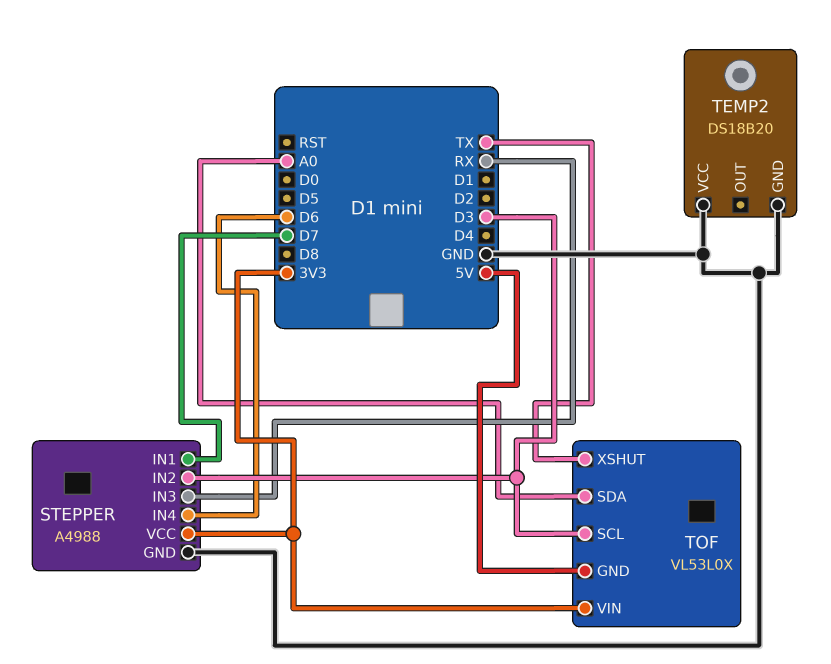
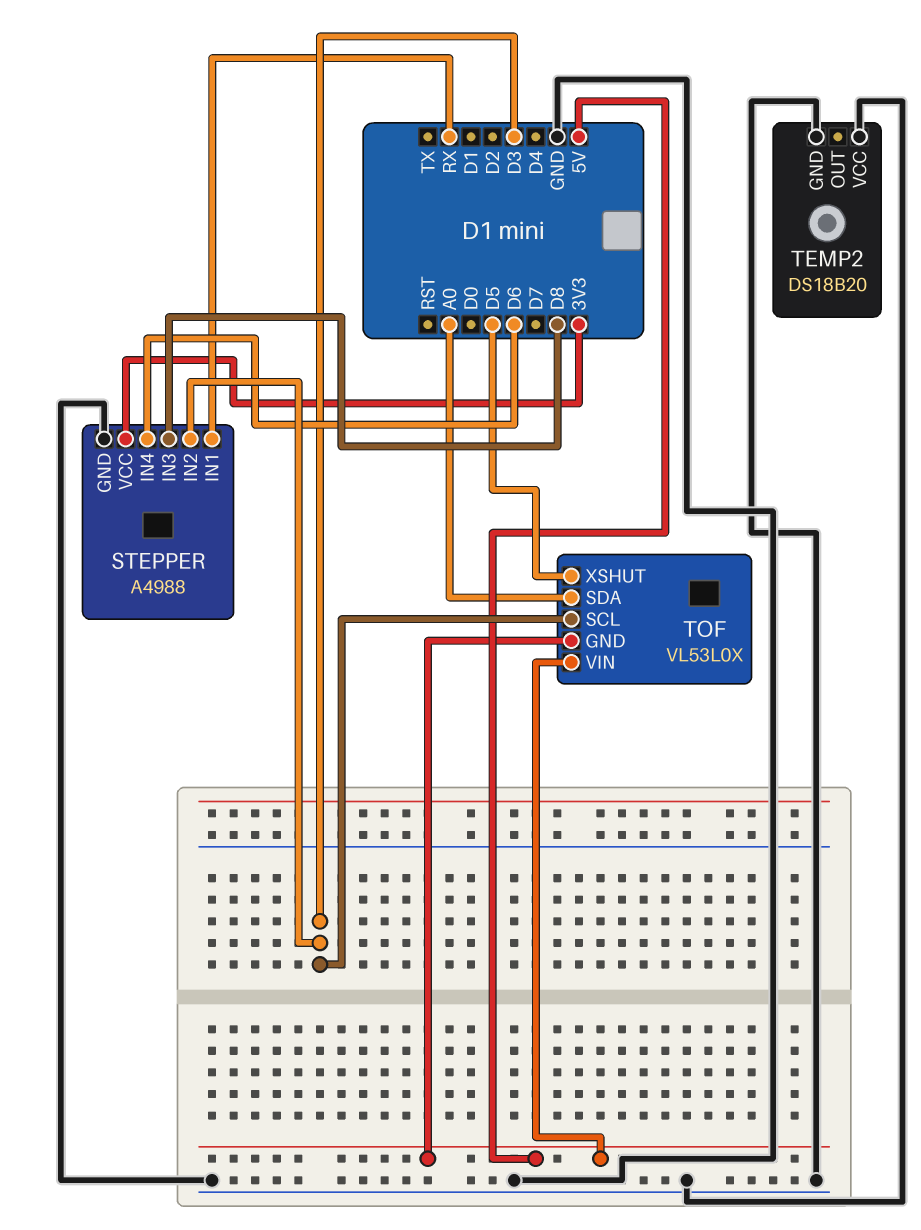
STEPPER pin IN1: D7 -> RX
STEPPER pin IN3: RX -> D8
TOF pin VIN: 3V3 -> 5V
TOF pin XSHUT: TX -> D5

